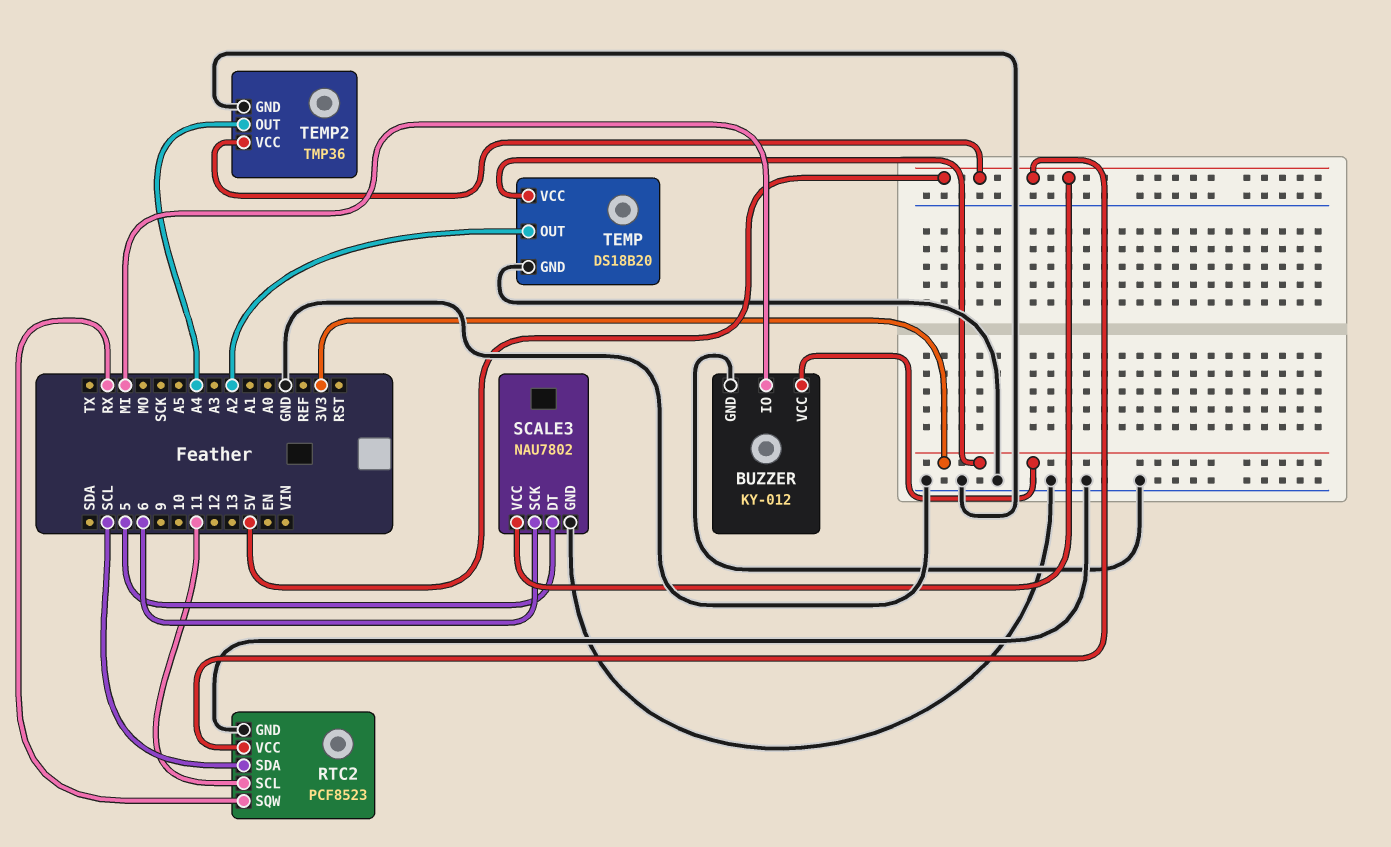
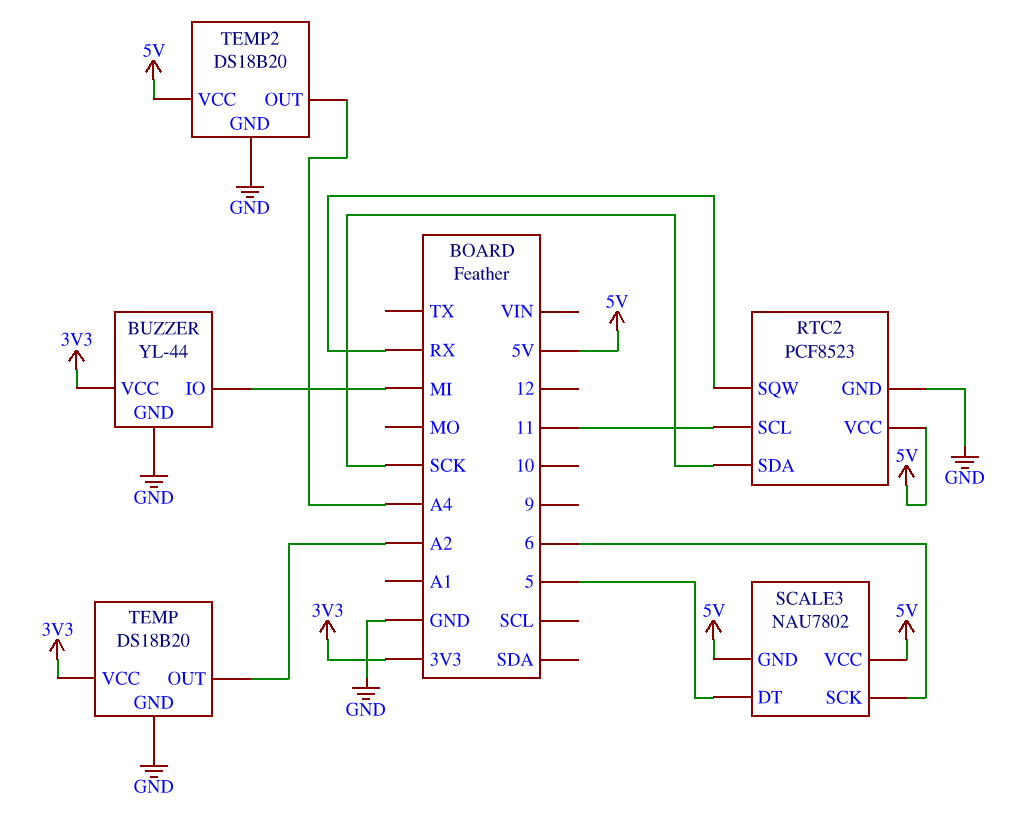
BUZZER: KY-012 -> YL-44
RTC2 pin SDA: SCL -> SCK
SCALE3 pin GND: GND -> 5V
TEMP2: TMP36 -> DS18B20

